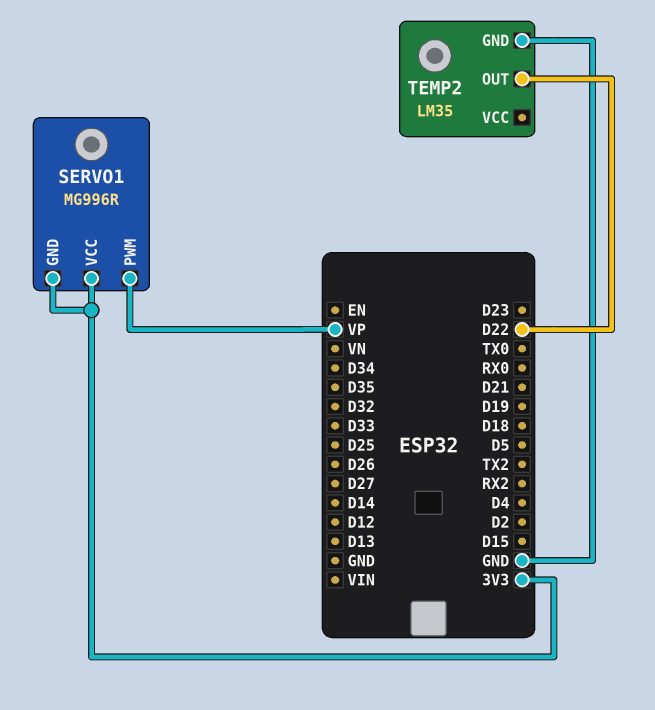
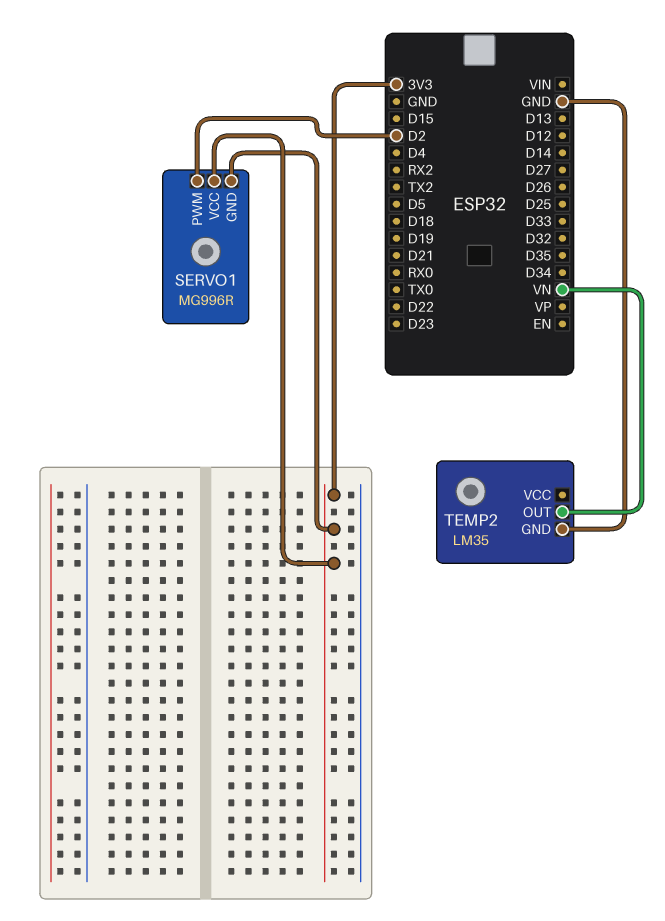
SERVO1 pin PWM: VP -> D2
TEMP2 pin OUT: D22 -> VN

